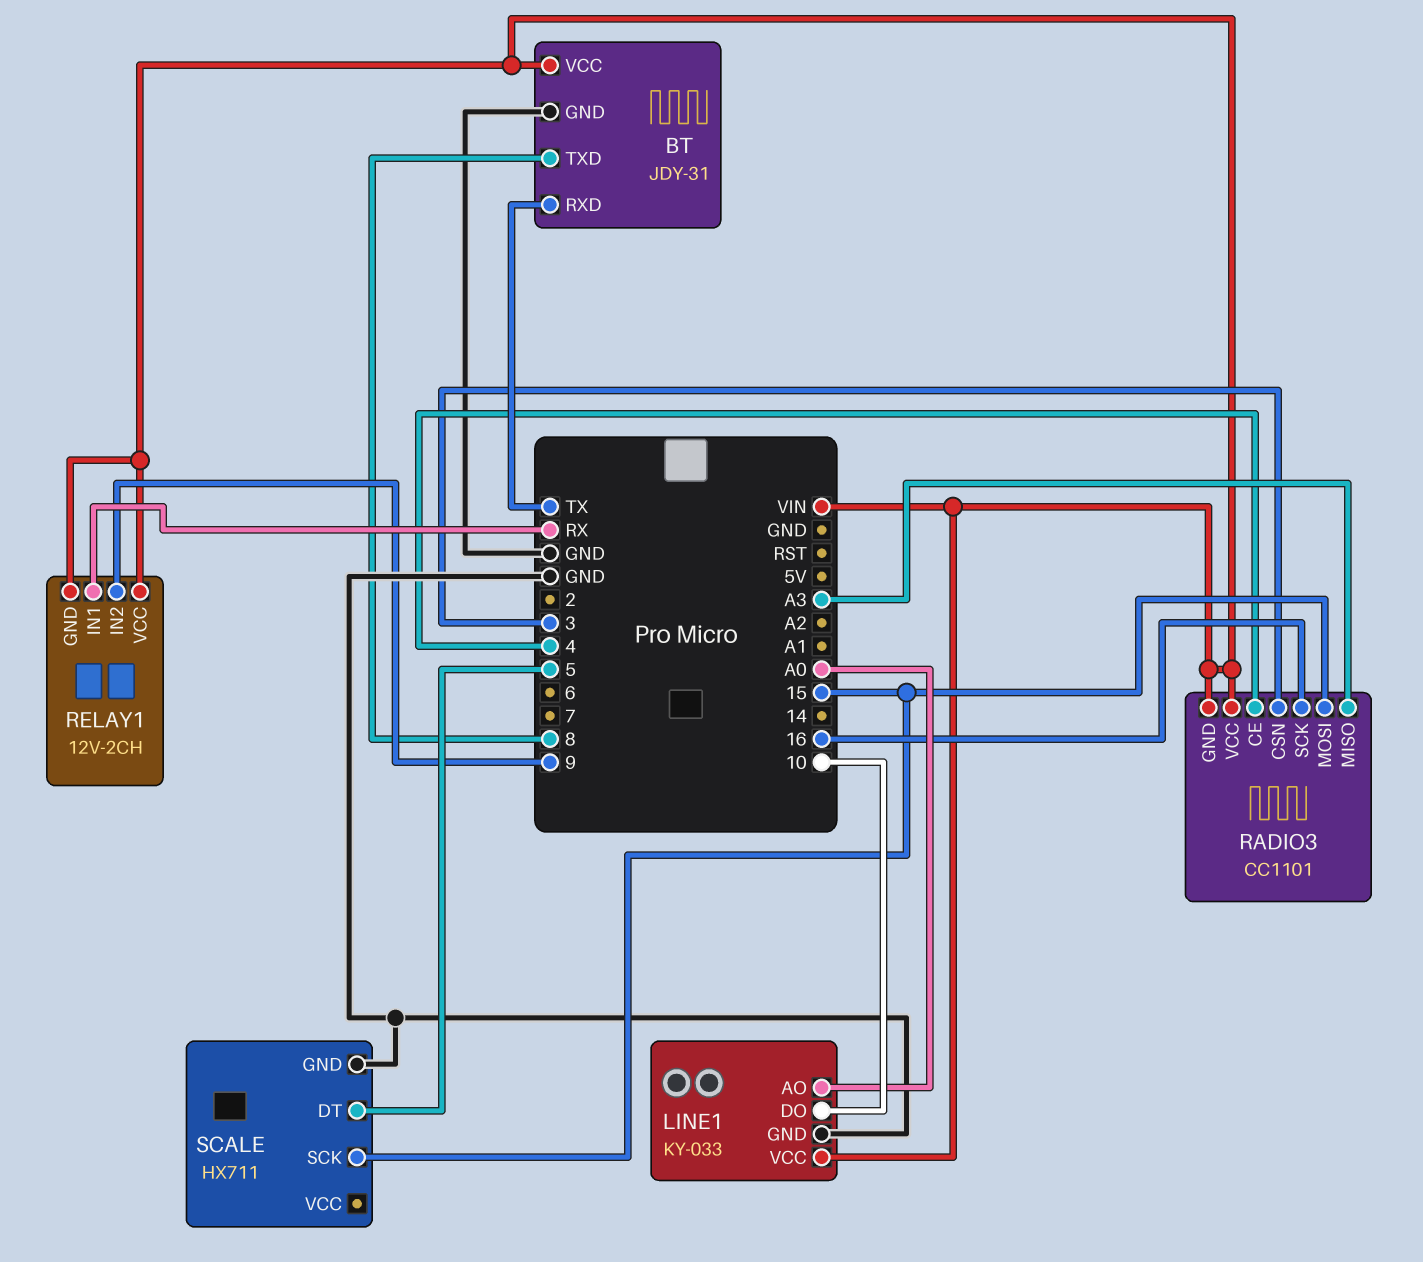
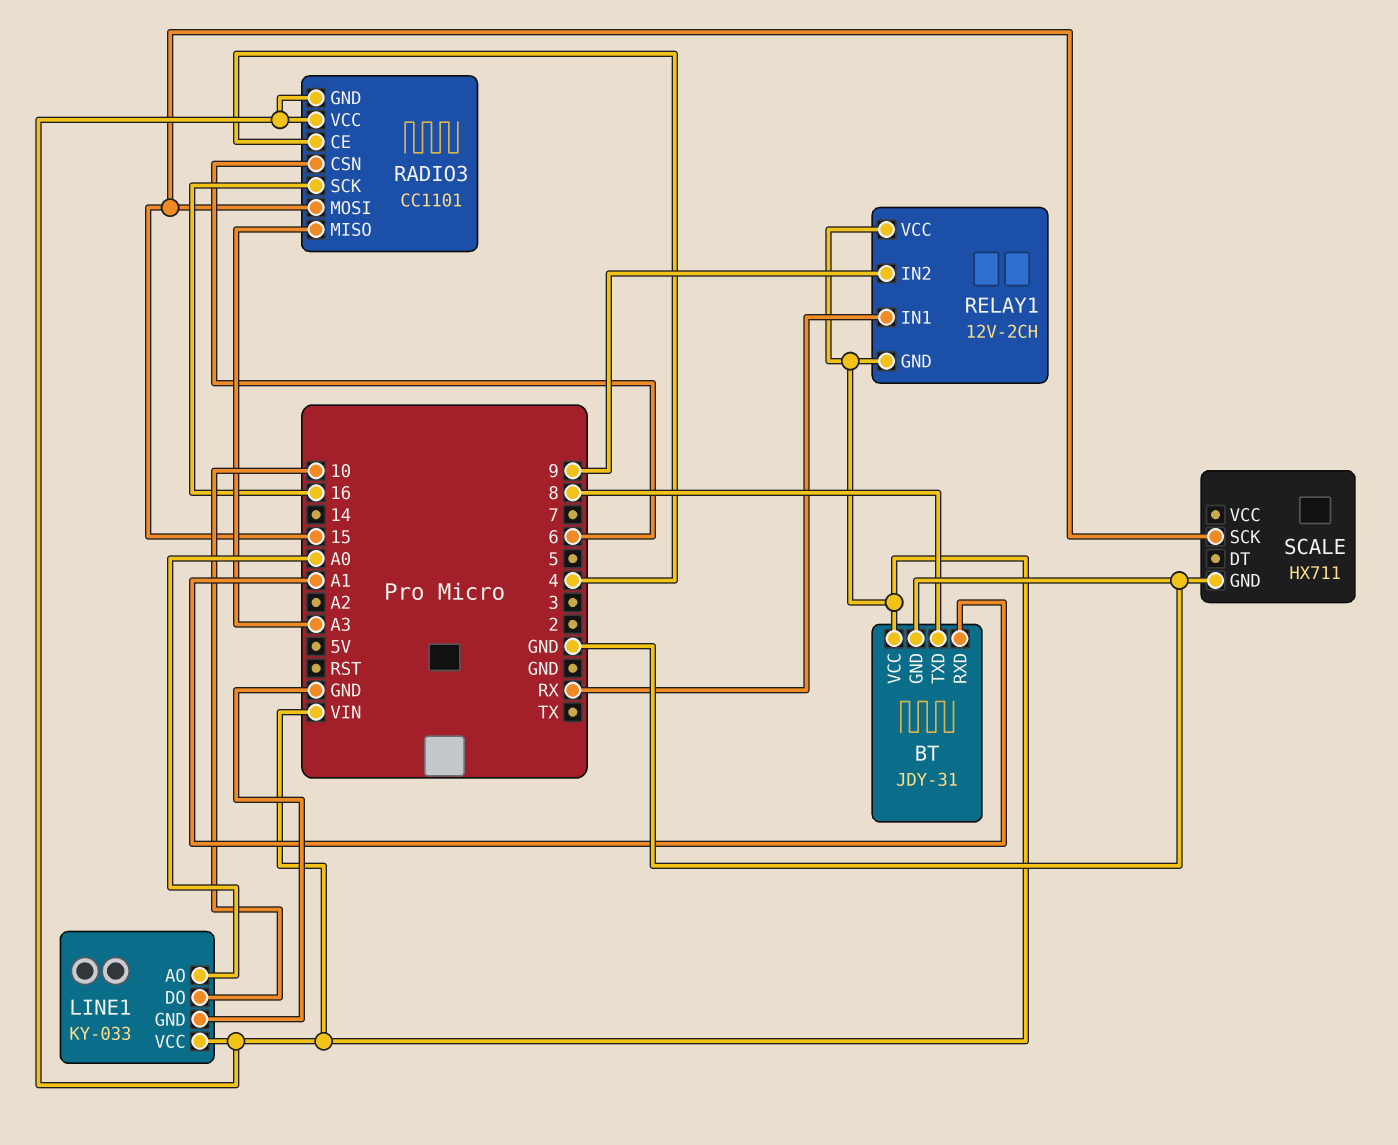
BT pin RXD: TX -> A1
RADIO3 pin CSN: 3 -> 6
SCALE pin DT: 5 -> none

